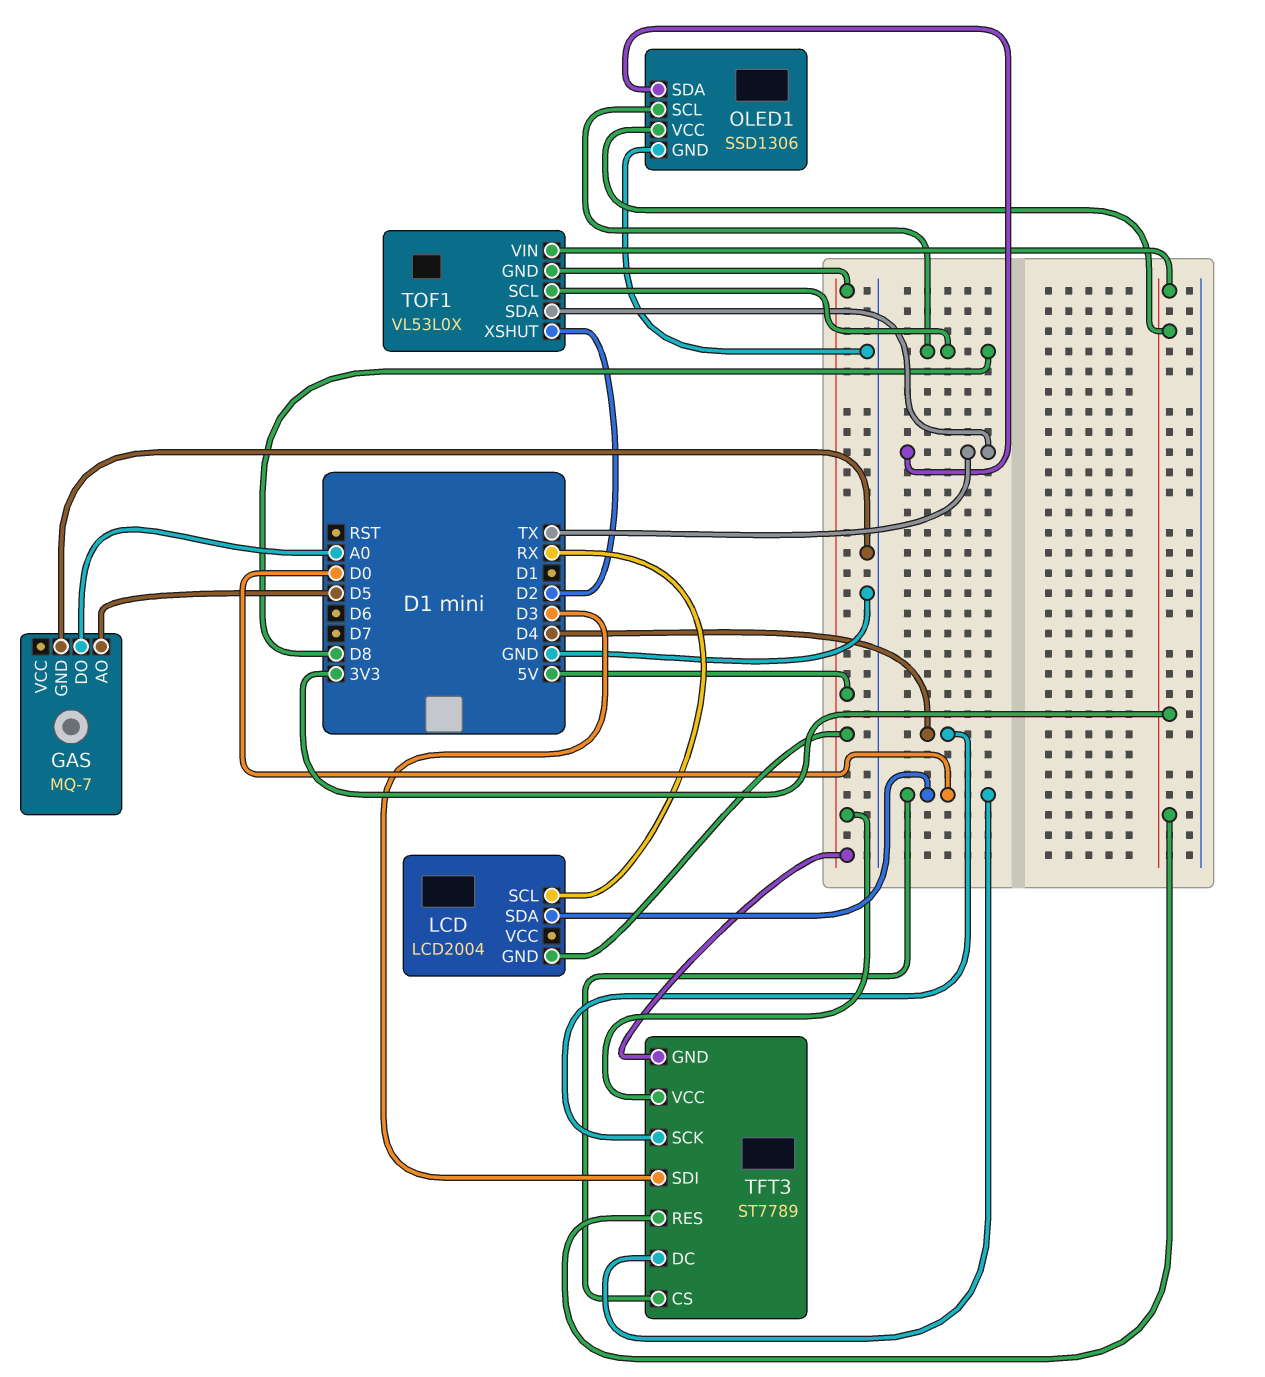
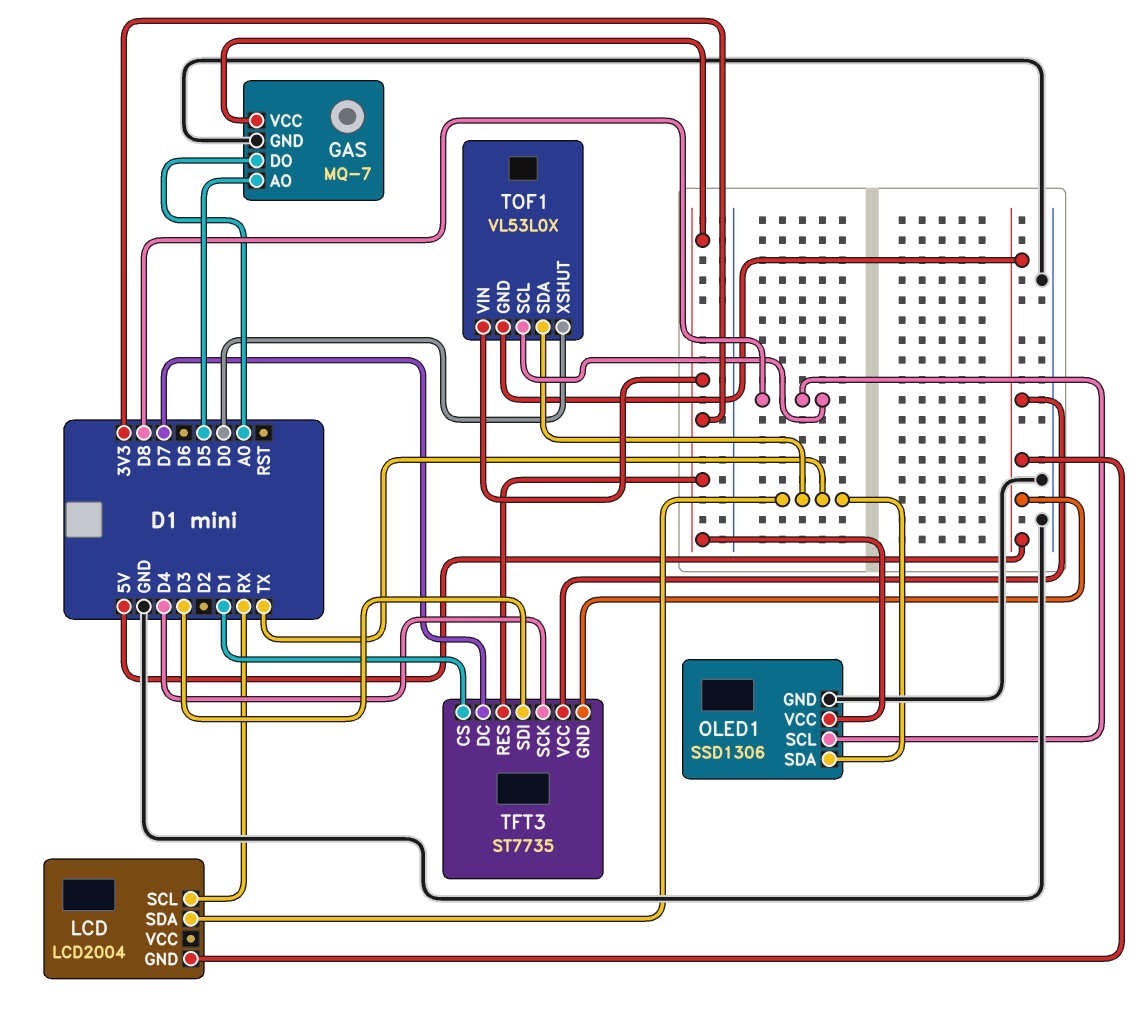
GAS pin VCC: none -> 3V3
LCD pin SDA: D0 -> TX
TFT3: ST7789 -> ST7735
TFT3 pin CS: D0 -> D1
TFT3 pin DC: D0 -> D7
TOF1 pin XSHUT: D2 -> D0

